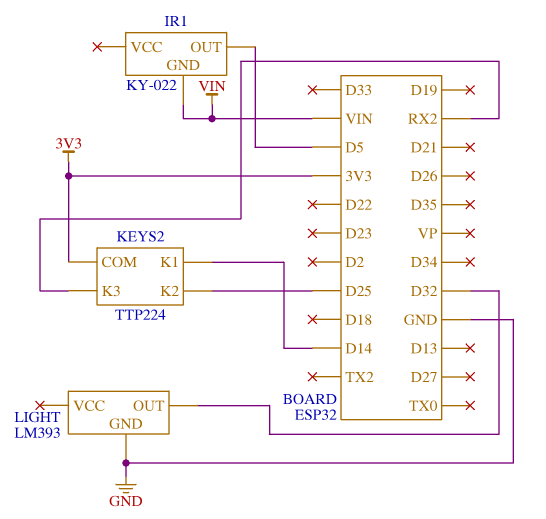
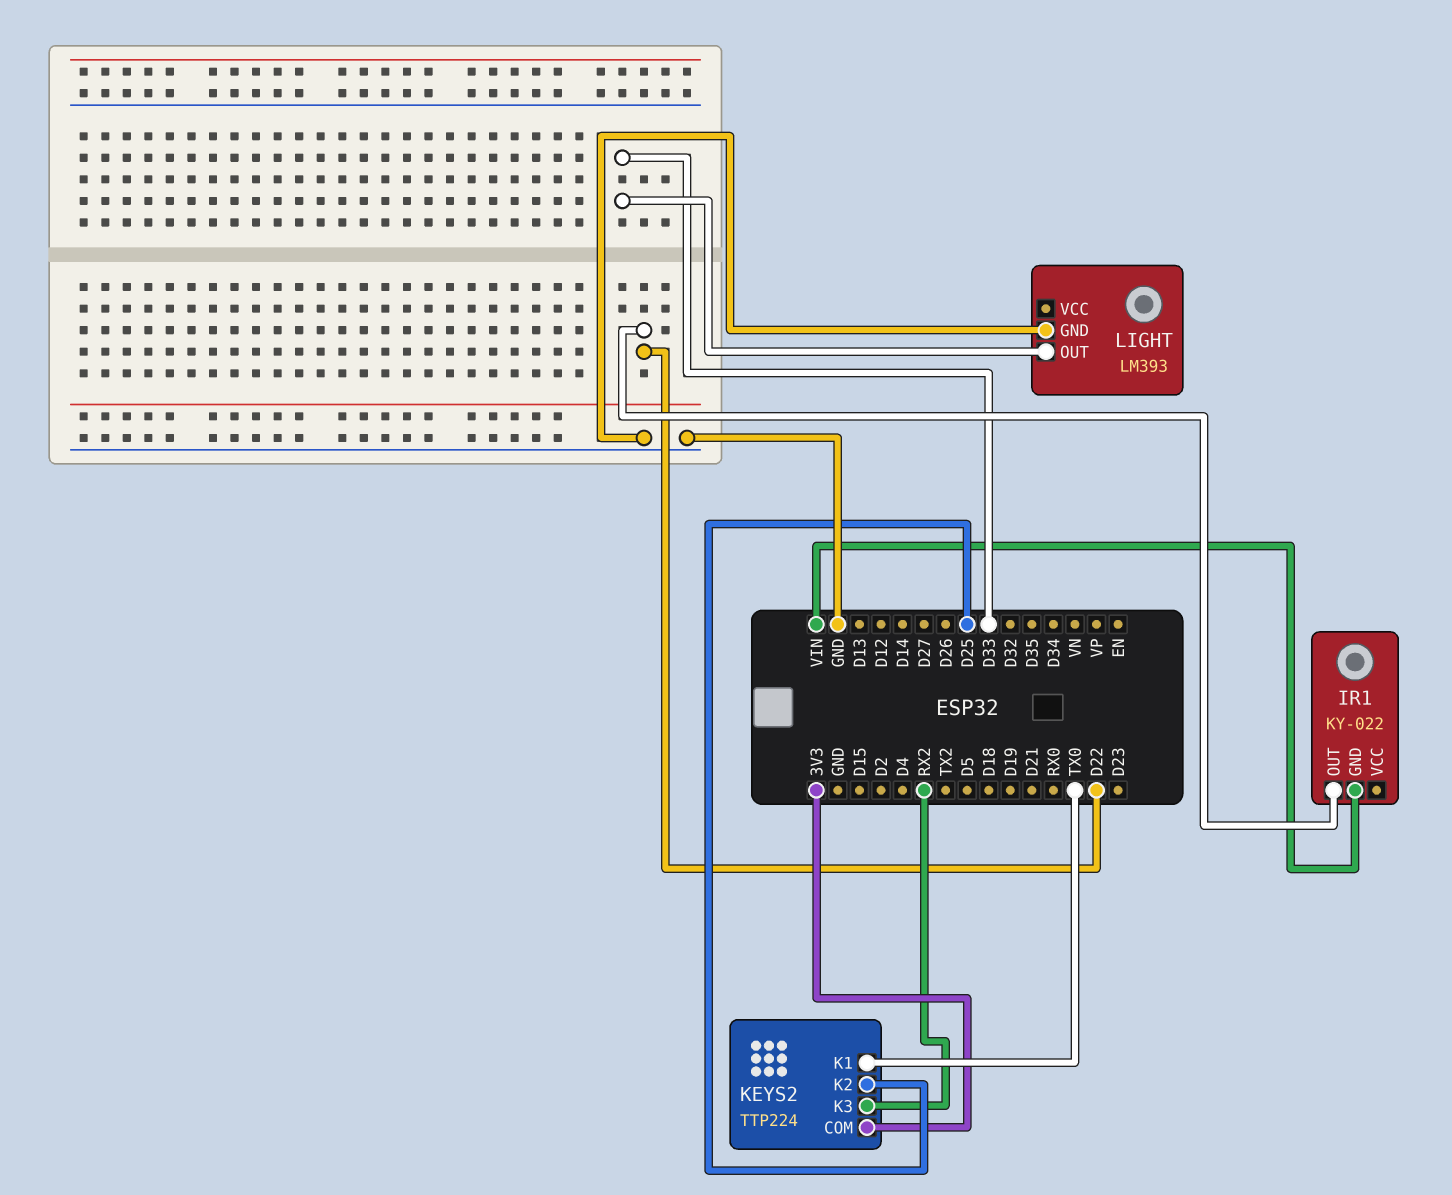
IR1 pin OUT: D5 -> D22
KEYS2 pin K1: D14 -> TX0
LIGHT pin OUT: D32 -> D33

